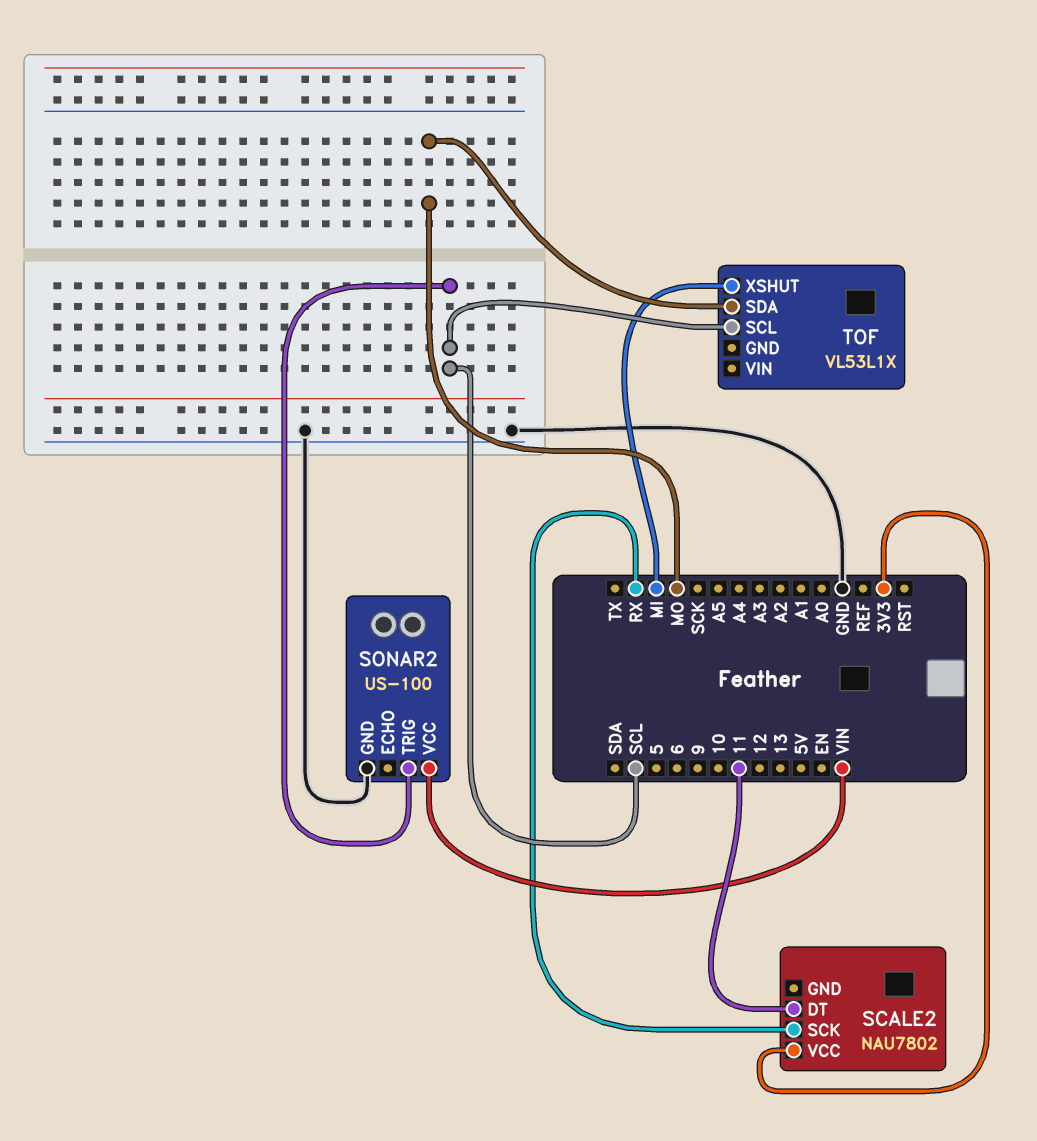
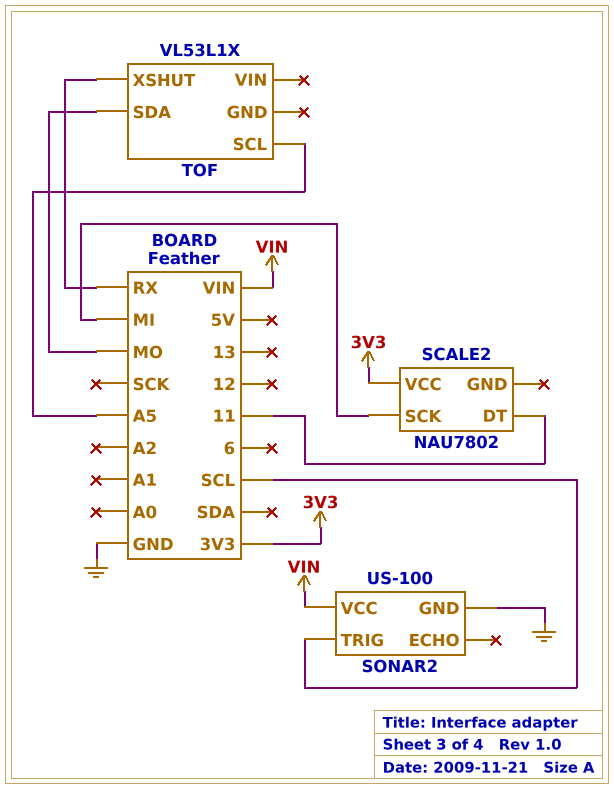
SCALE2 pin SCK: RX -> MI
TOF pin SCL: SCL -> A5
TOF pin XSHUT: MI -> RX

